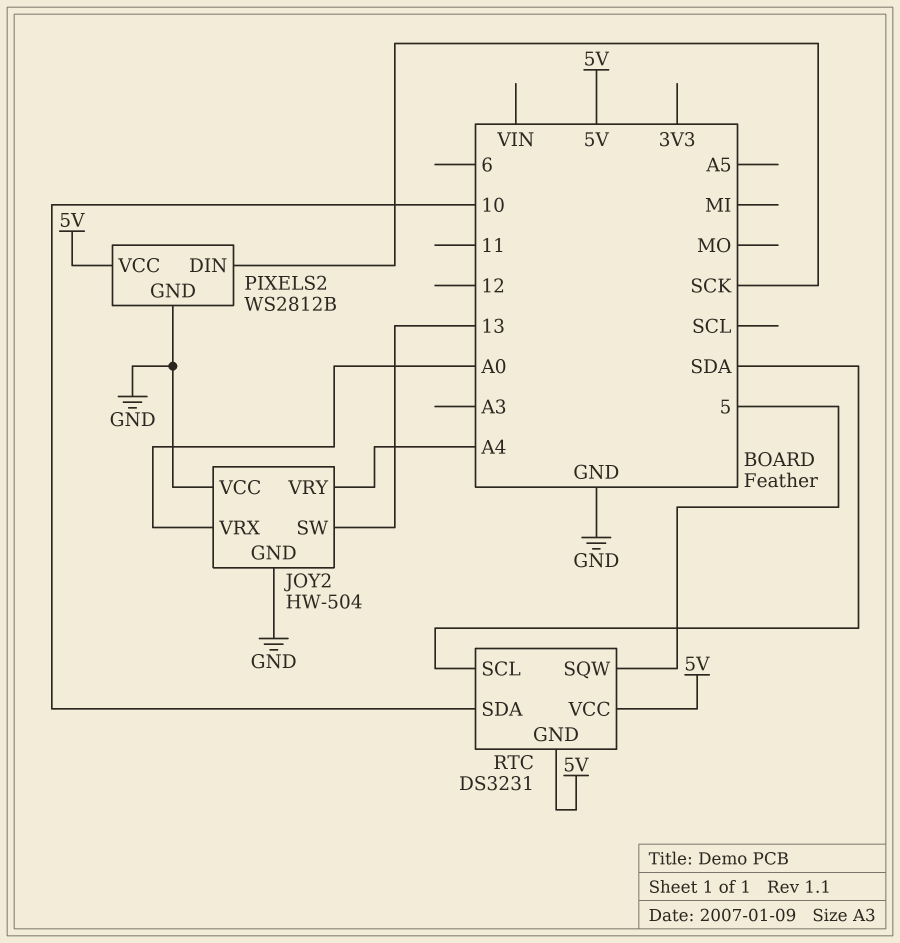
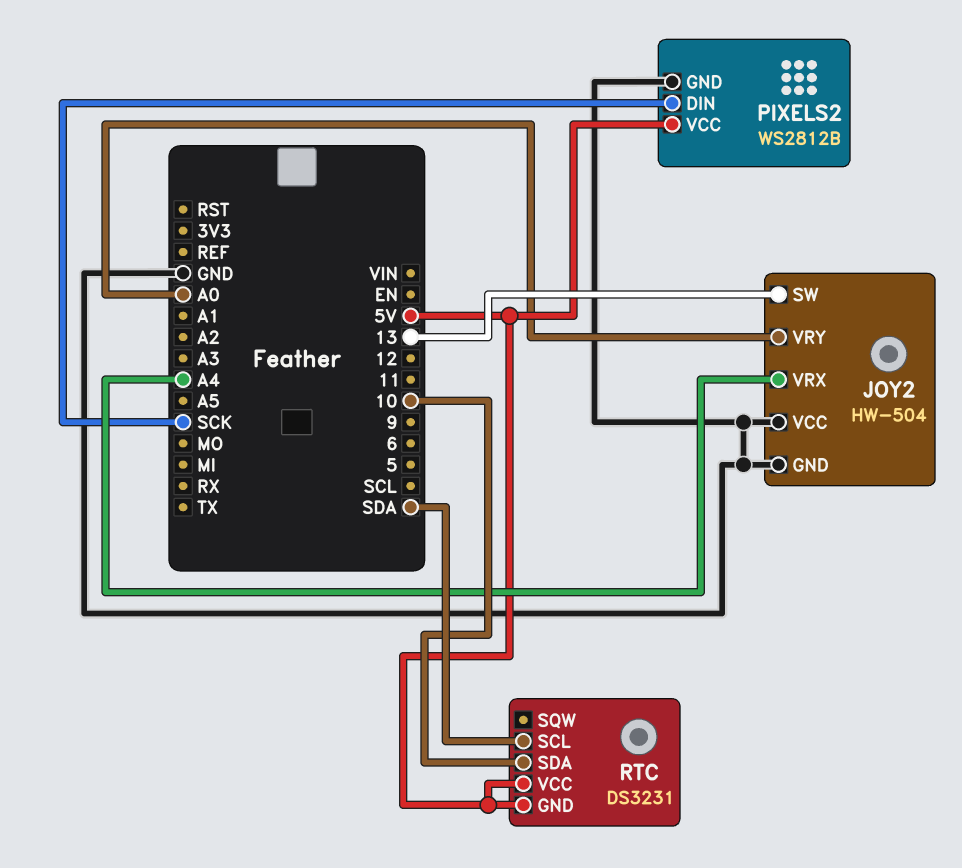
JOY2 pin VRX: A0 -> A4
JOY2 pin VRY: A4 -> A0
RTC pin SQW: 5 -> none

